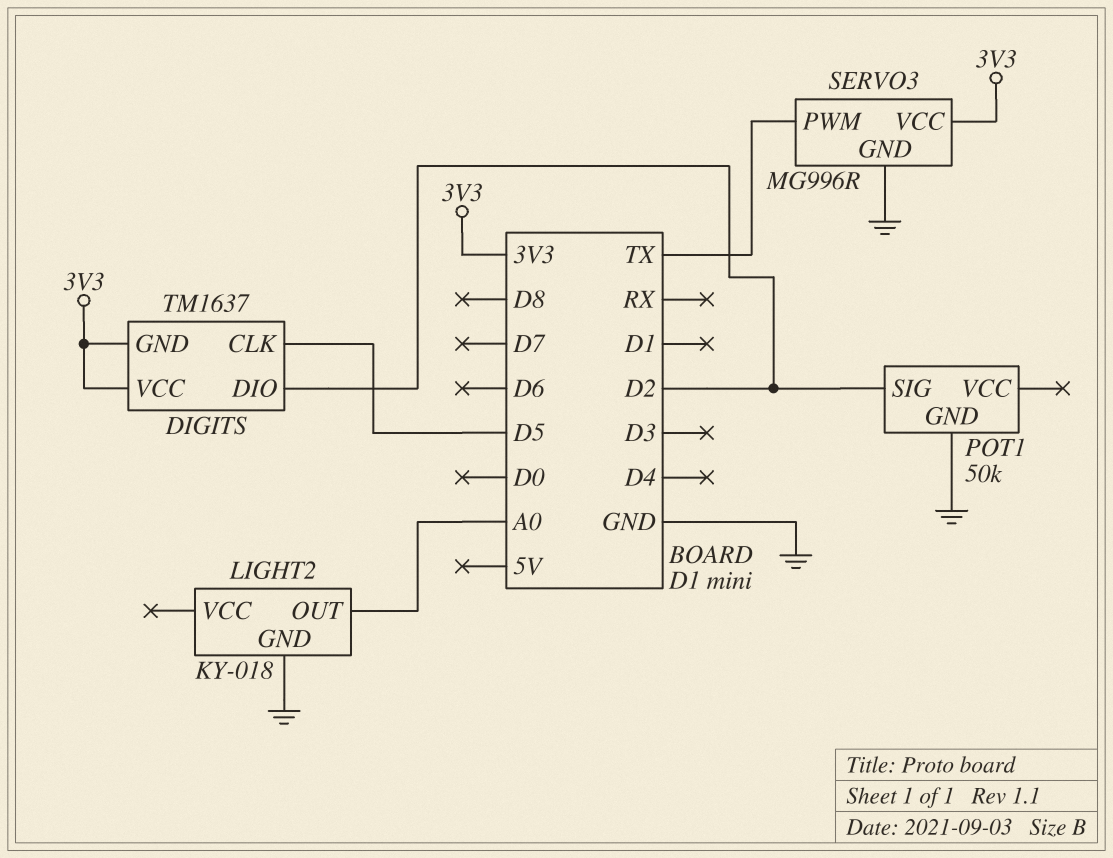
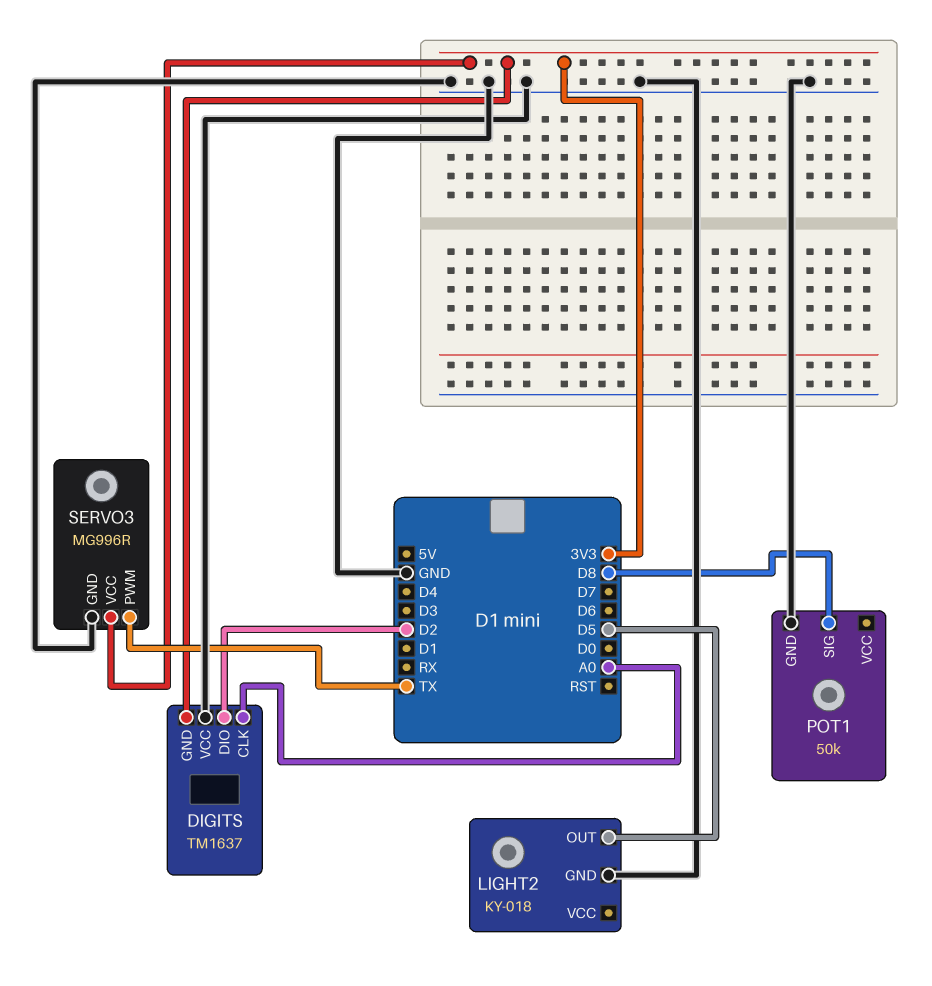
DIGITS pin CLK: D5 -> A0
DIGITS pin VCC: 3V3 -> GND
LIGHT2 pin OUT: A0 -> D5
POT1 pin SIG: D2 -> D8

